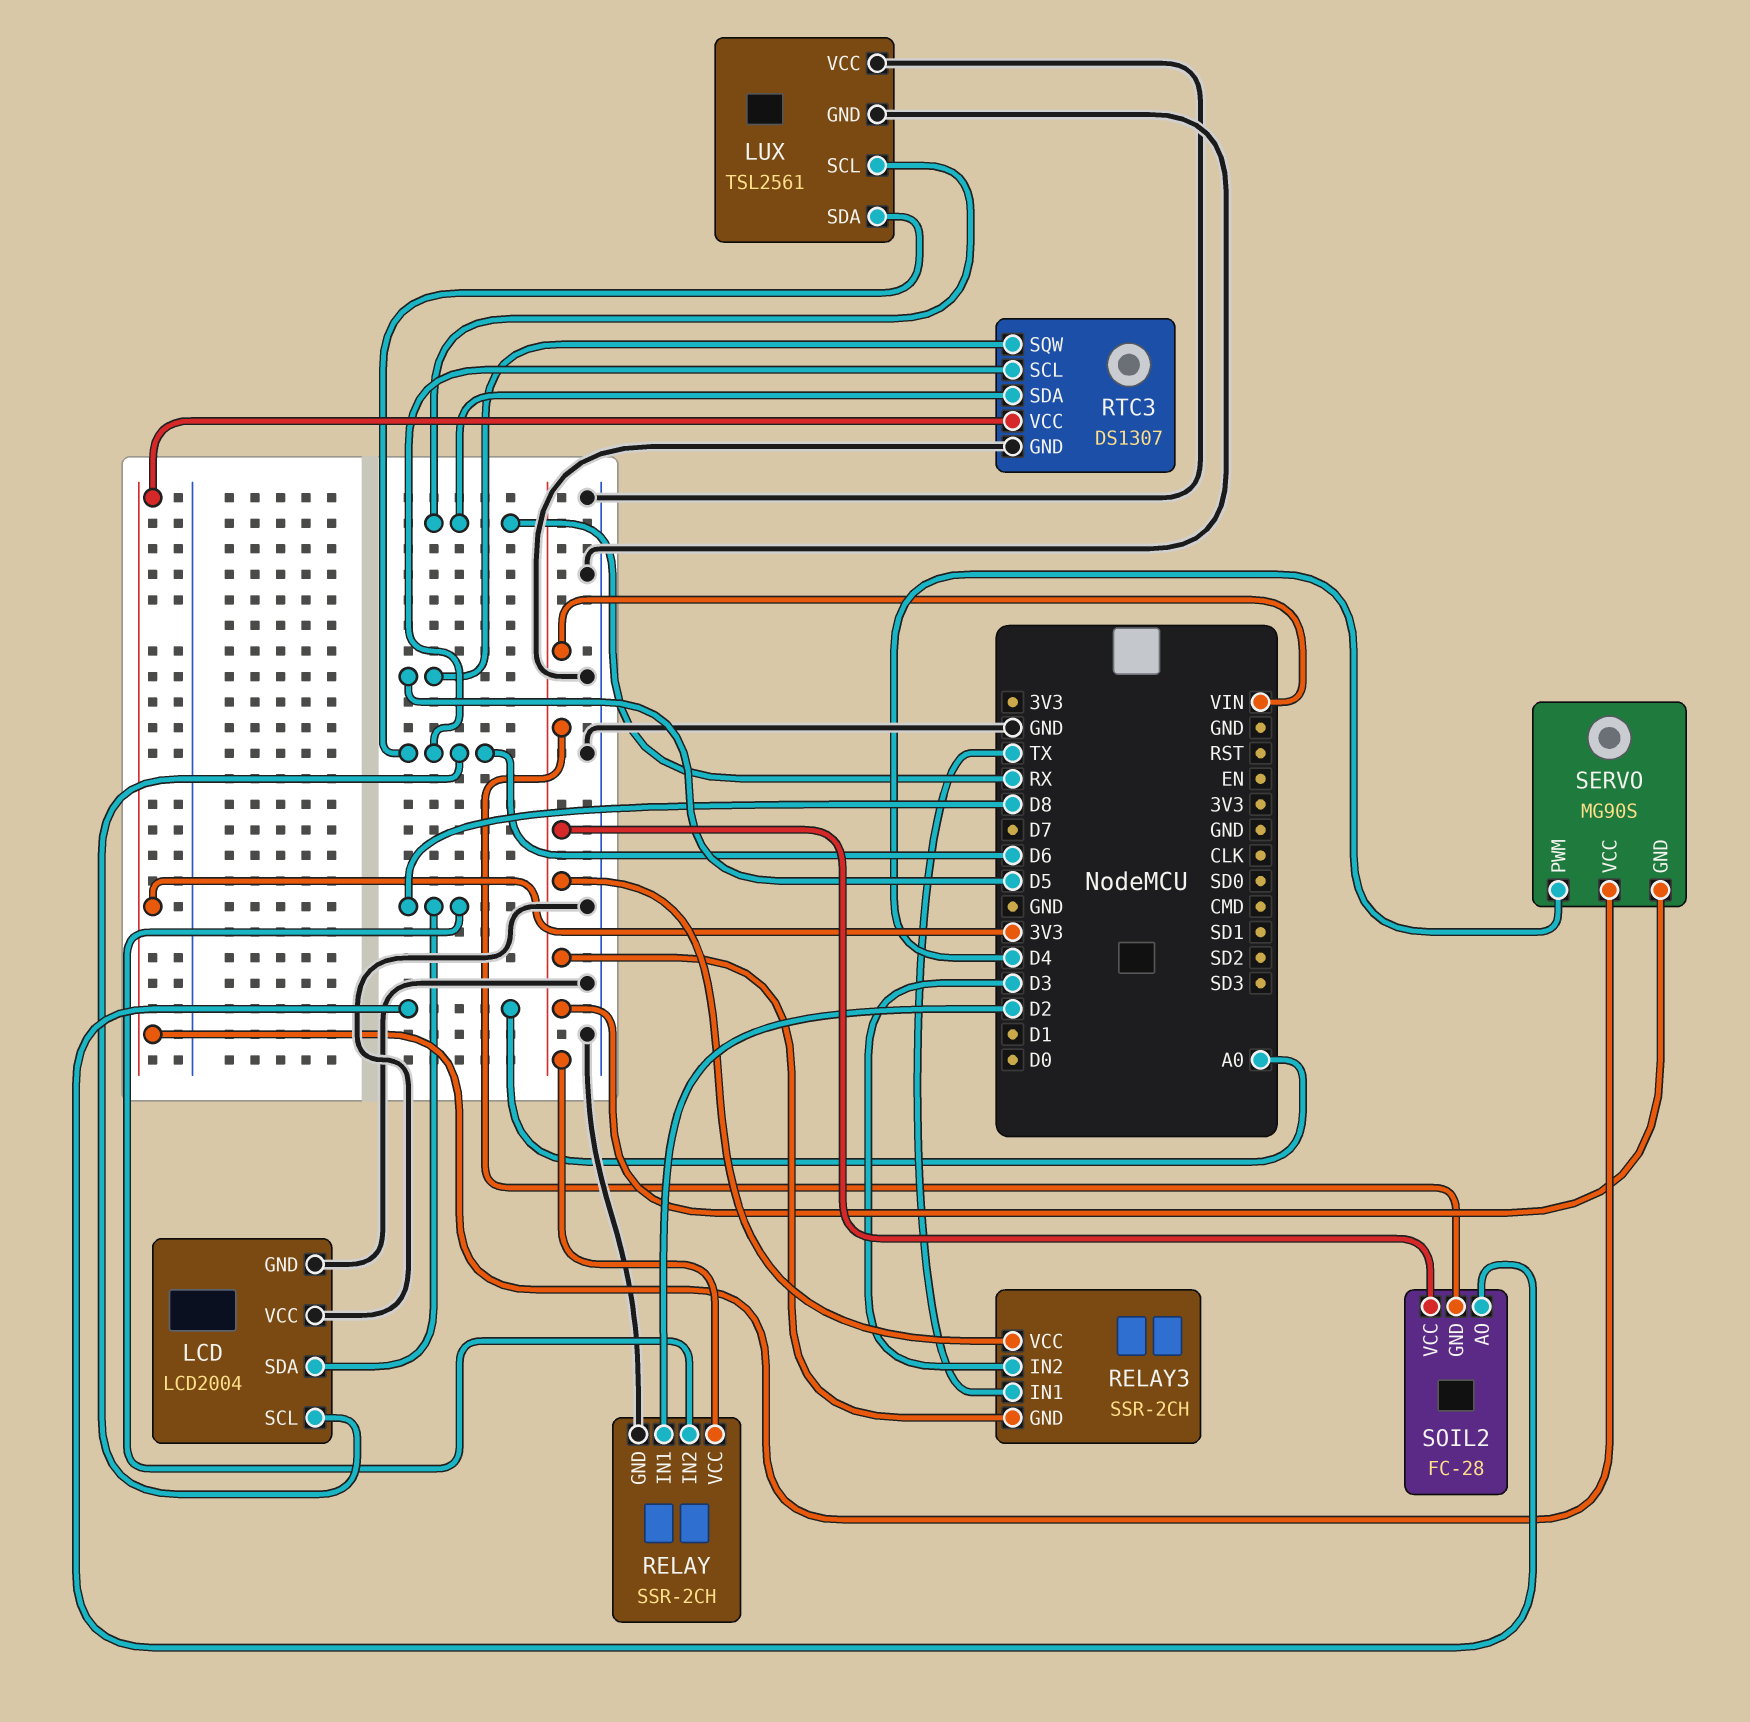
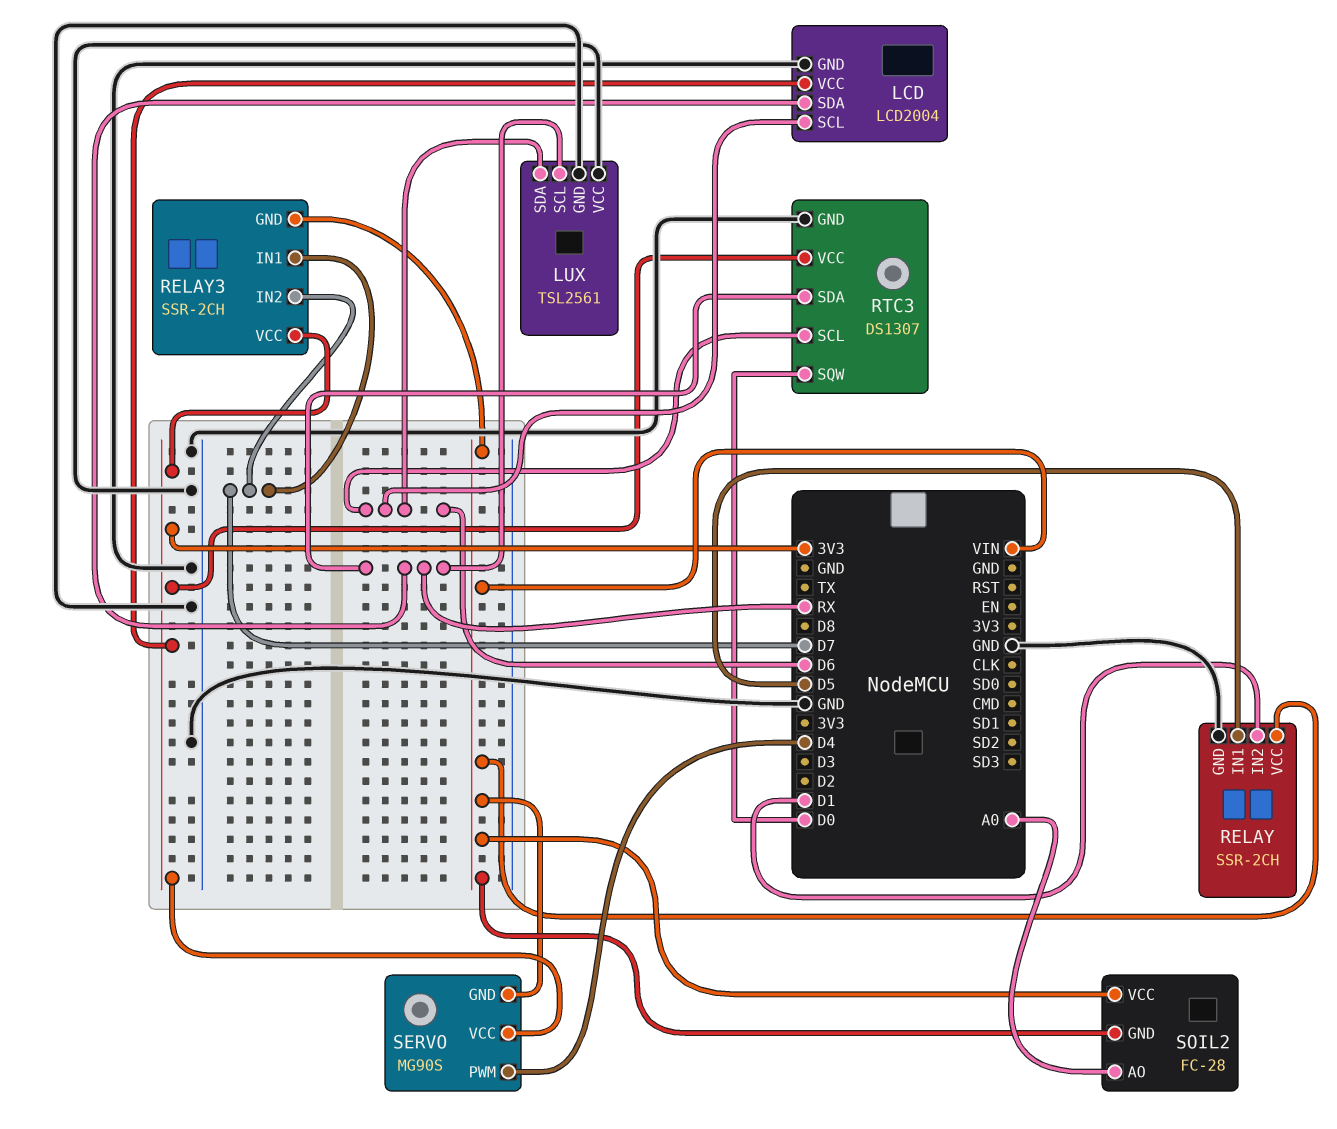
LCD pin SDA: D8 -> RX
LCD pin VCC: GND -> 3V3
RELAY pin IN1: D2 -> D5
RELAY pin IN2: D8 -> D1
RELAY3 pin IN1: TX -> D7
RELAY3 pin IN2: D3 -> D7
RELAY3 pin VCC: VIN -> 3V3
RTC3 pin SQW: D5 -> D0

